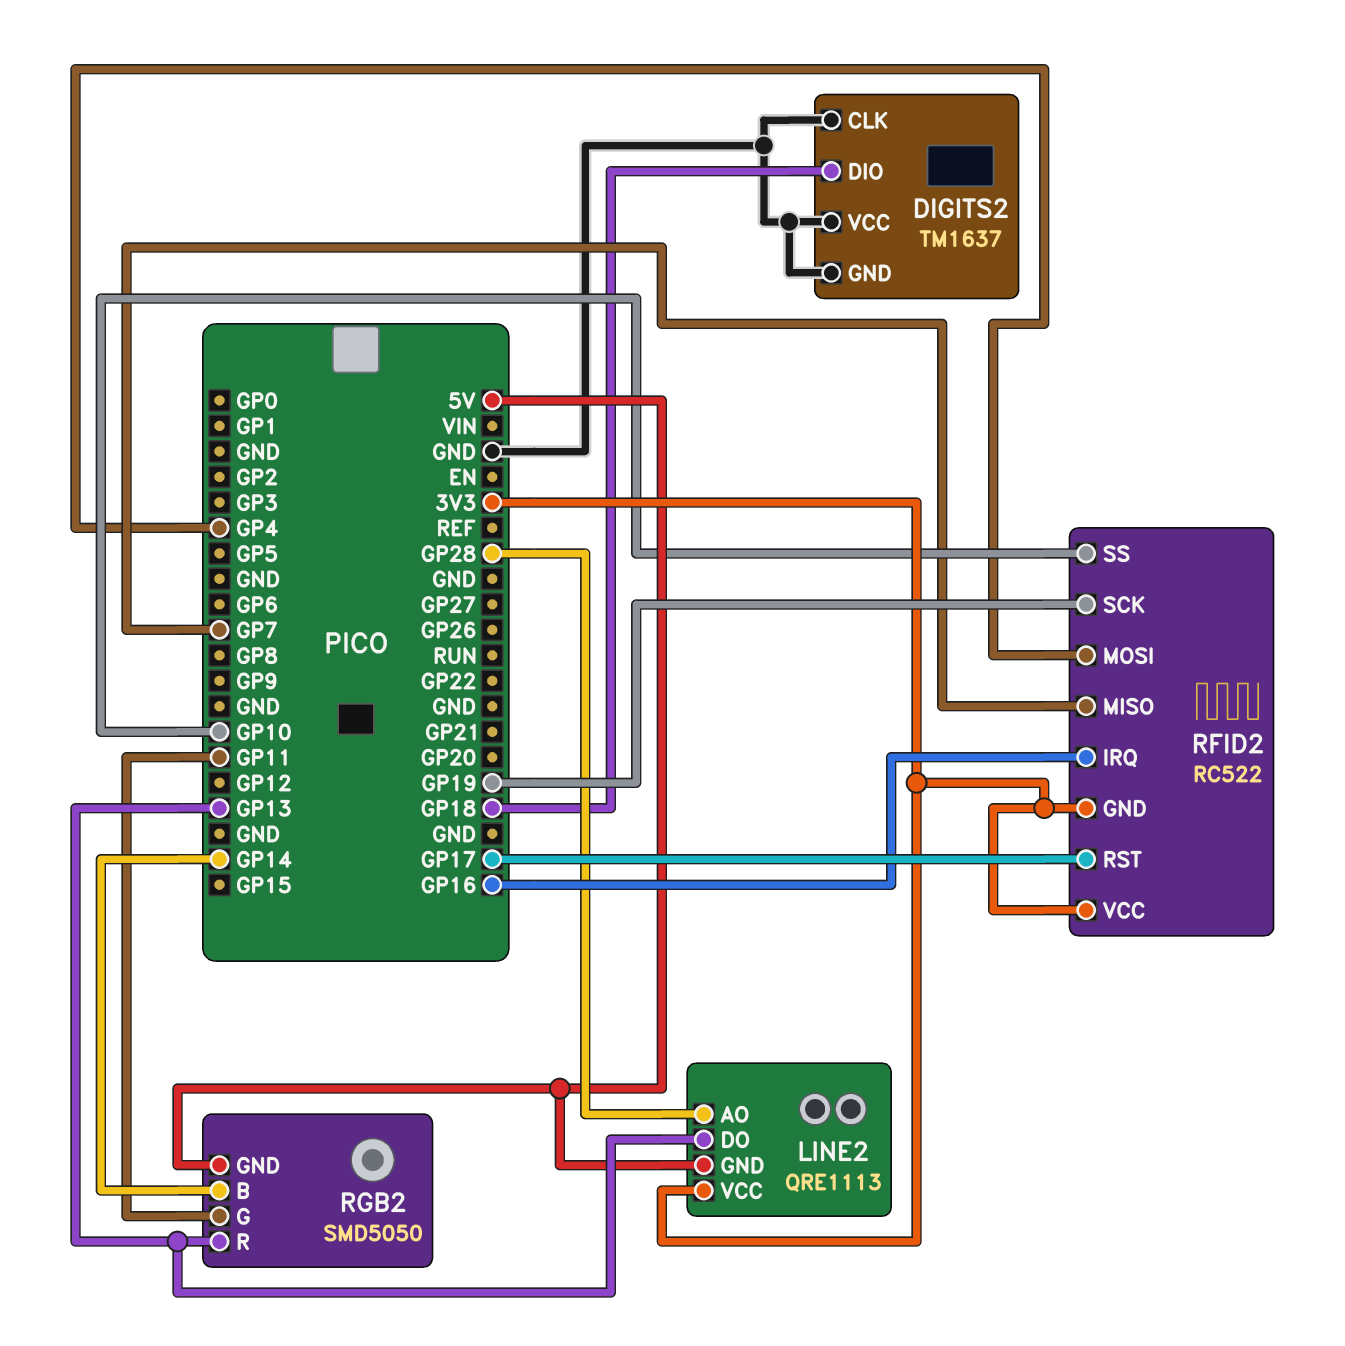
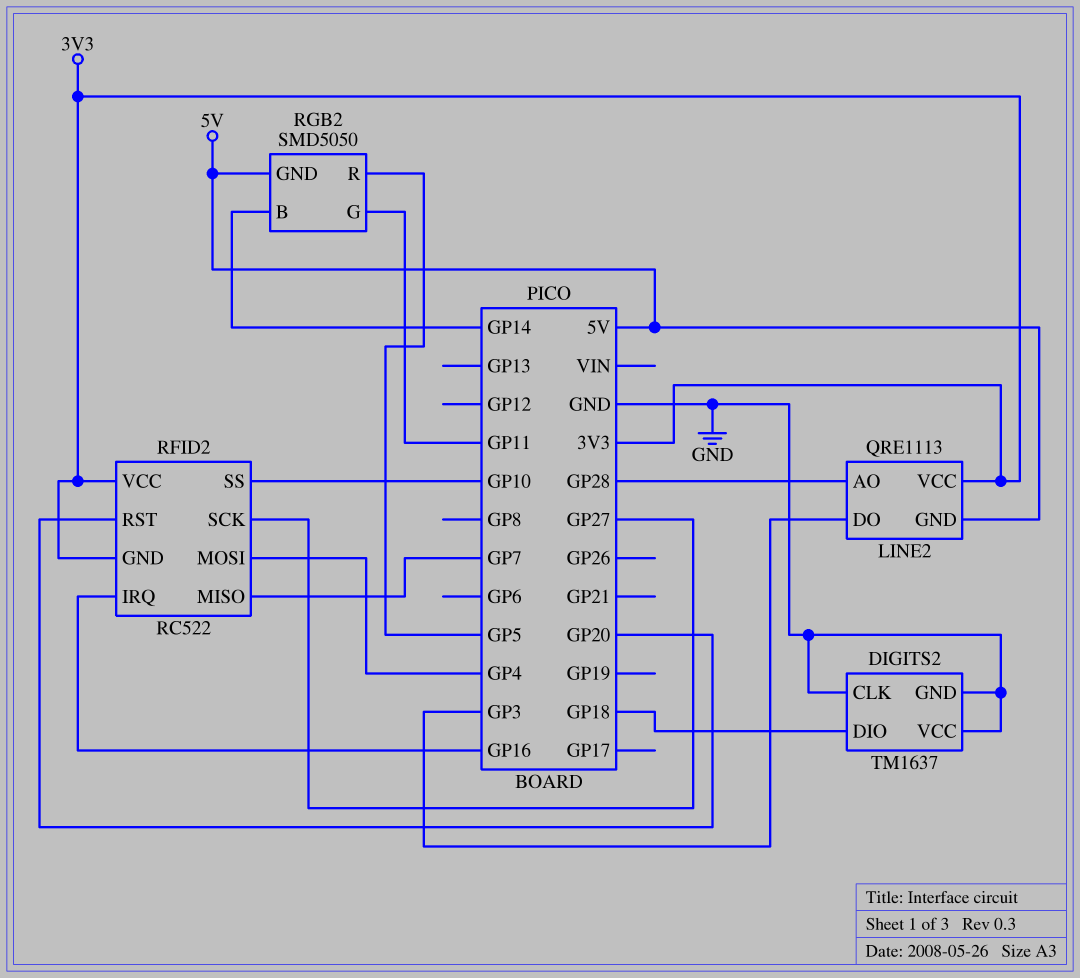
LINE2 pin DO: GP13 -> GP3
RFID2 pin RST: GP17 -> GP20
RFID2 pin SCK: GP19 -> GP27
RGB2 pin R: GP13 -> GP5

